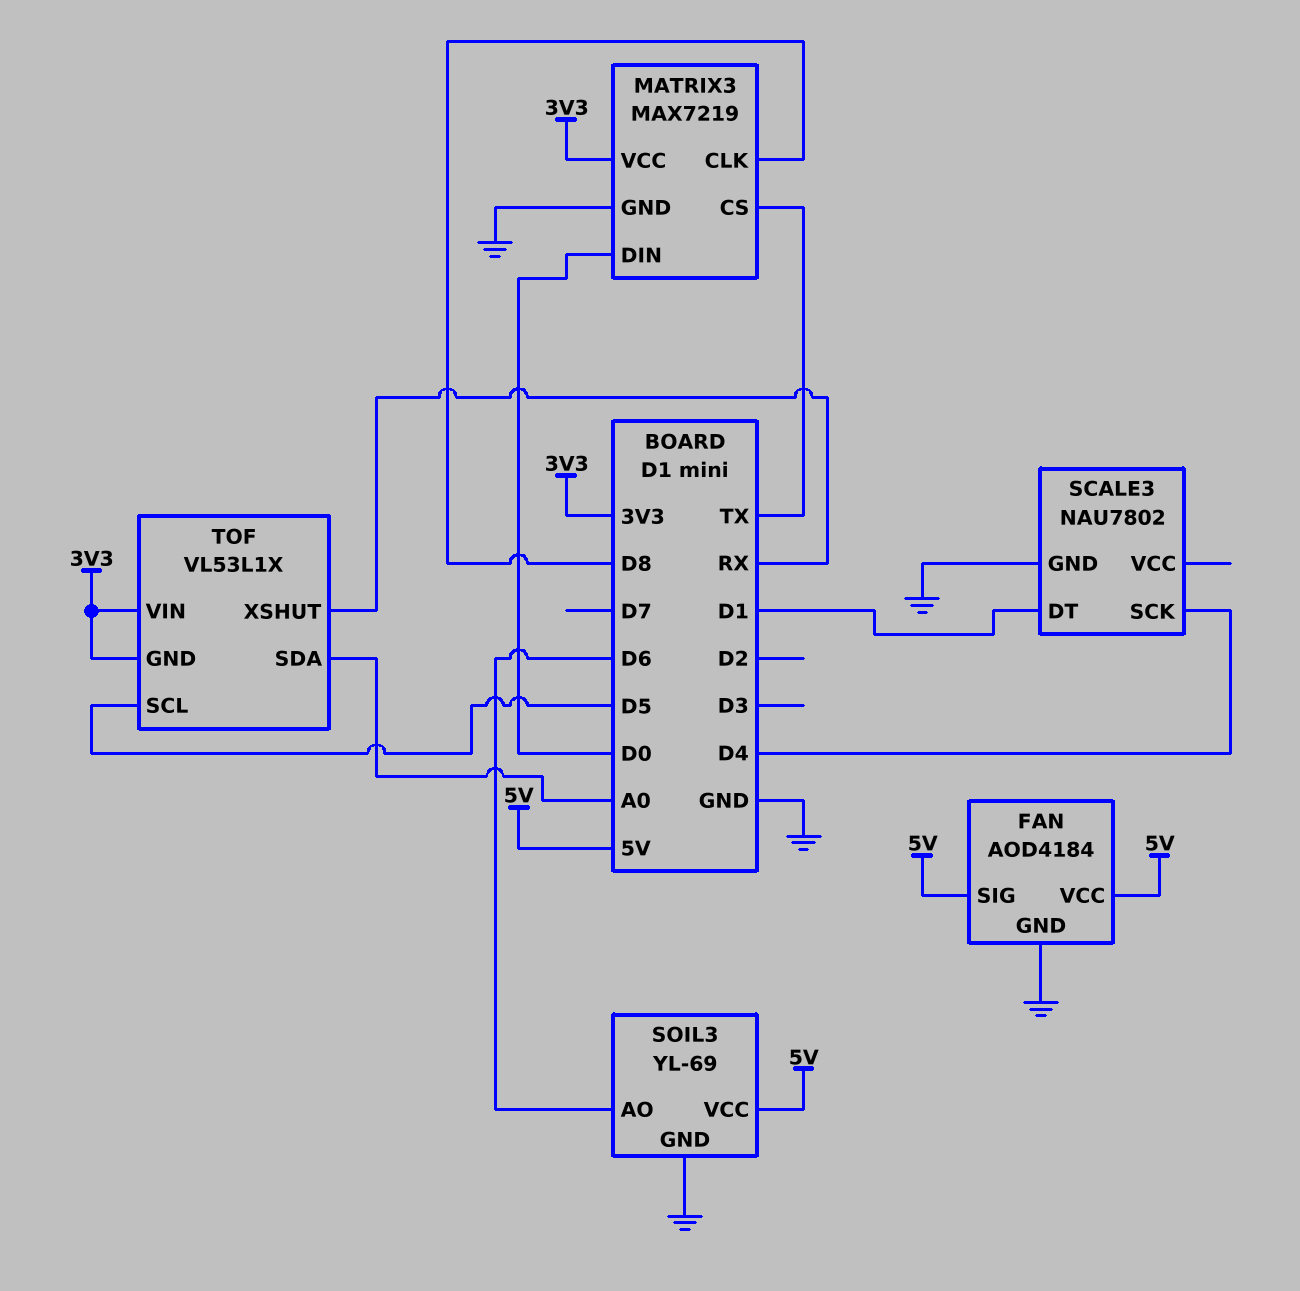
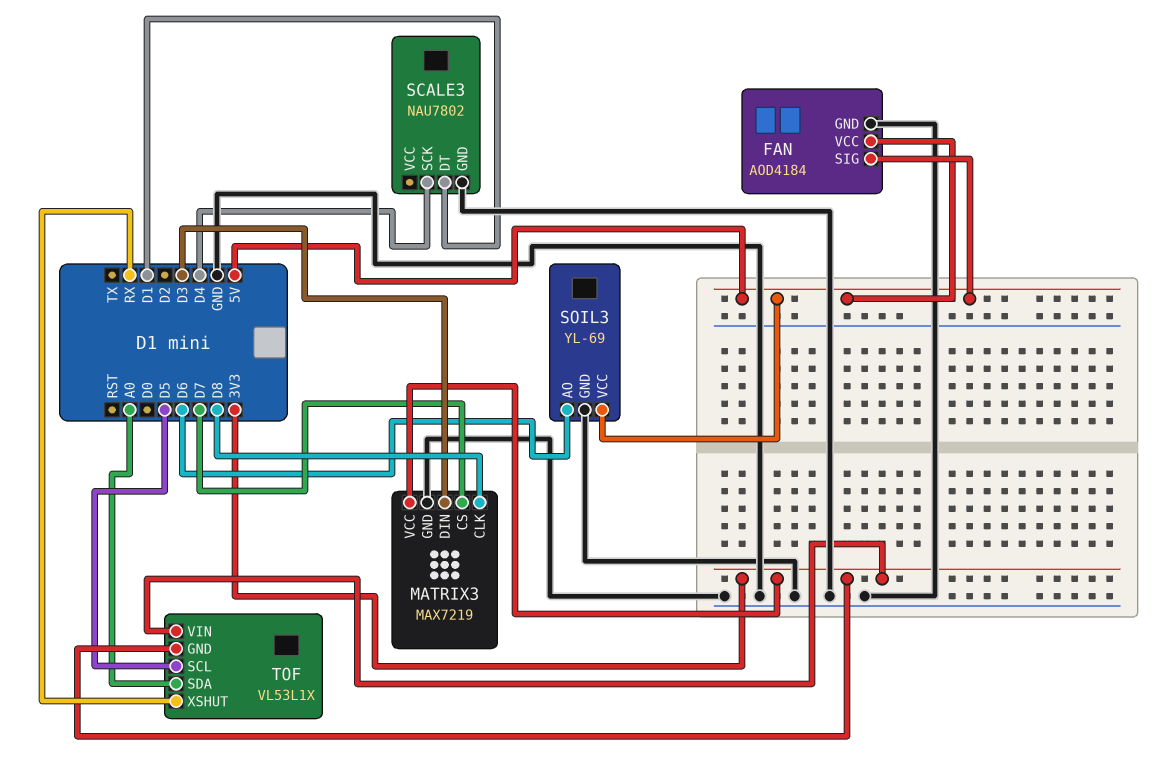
MATRIX3 pin CS: TX -> D7
MATRIX3 pin DIN: D0 -> D3

